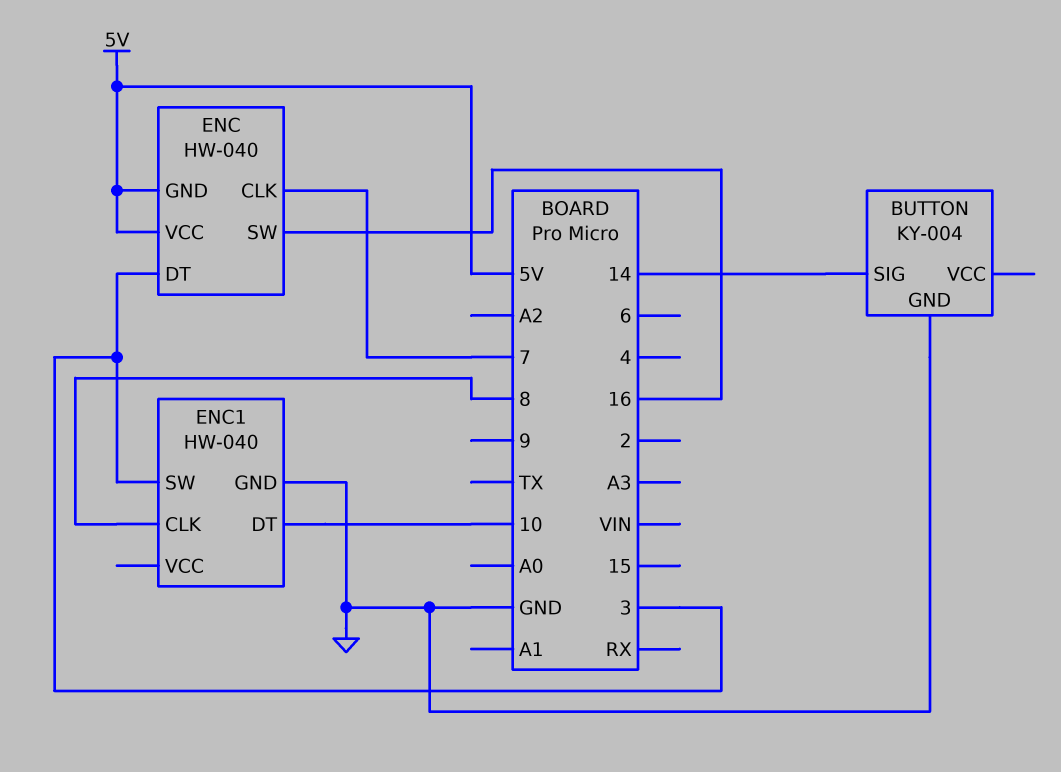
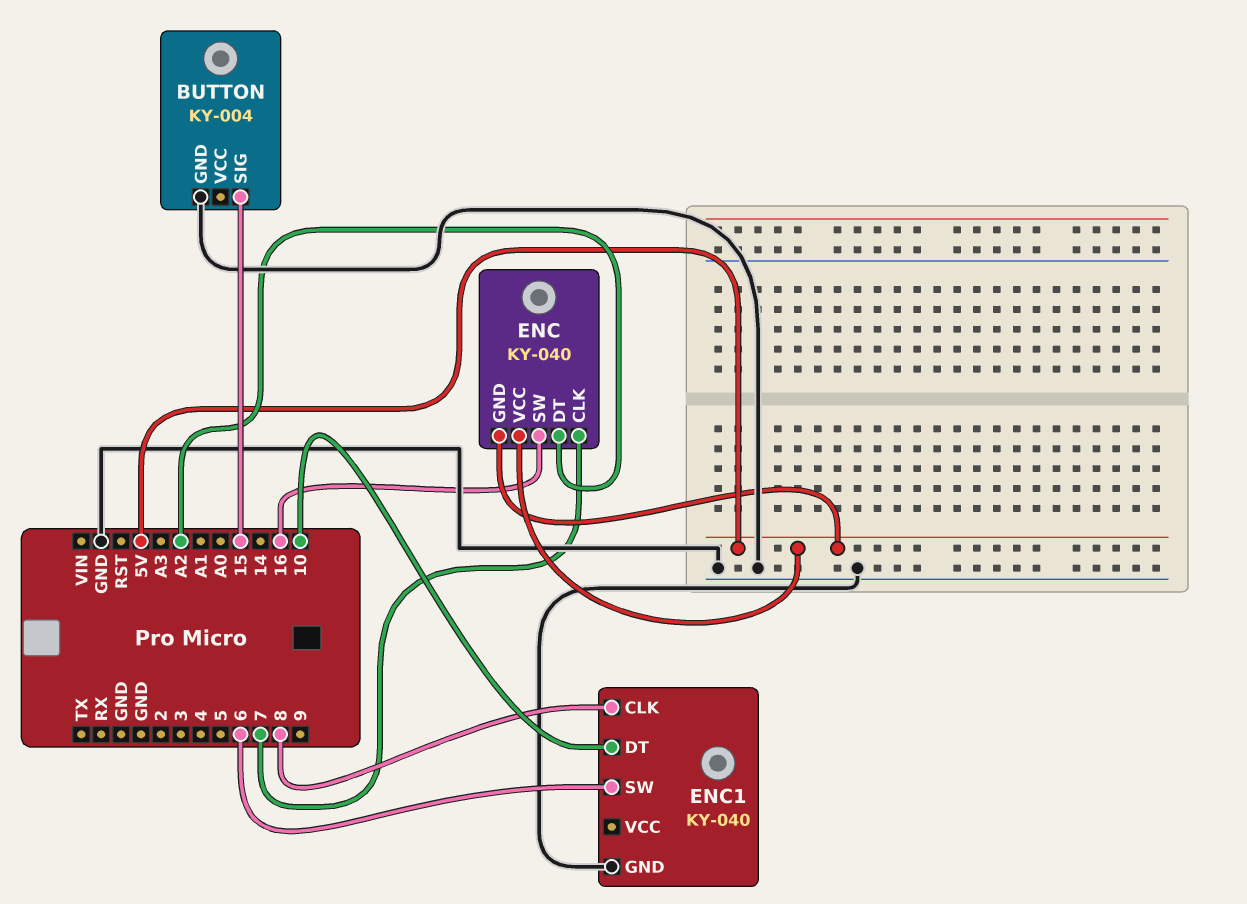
BUTTON pin SIG: 14 -> 15
ENC: HW-040 -> KY-040
ENC pin DT: 3 -> A2
ENC1: HW-040 -> KY-040
ENC1 pin SW: 3 -> 6

